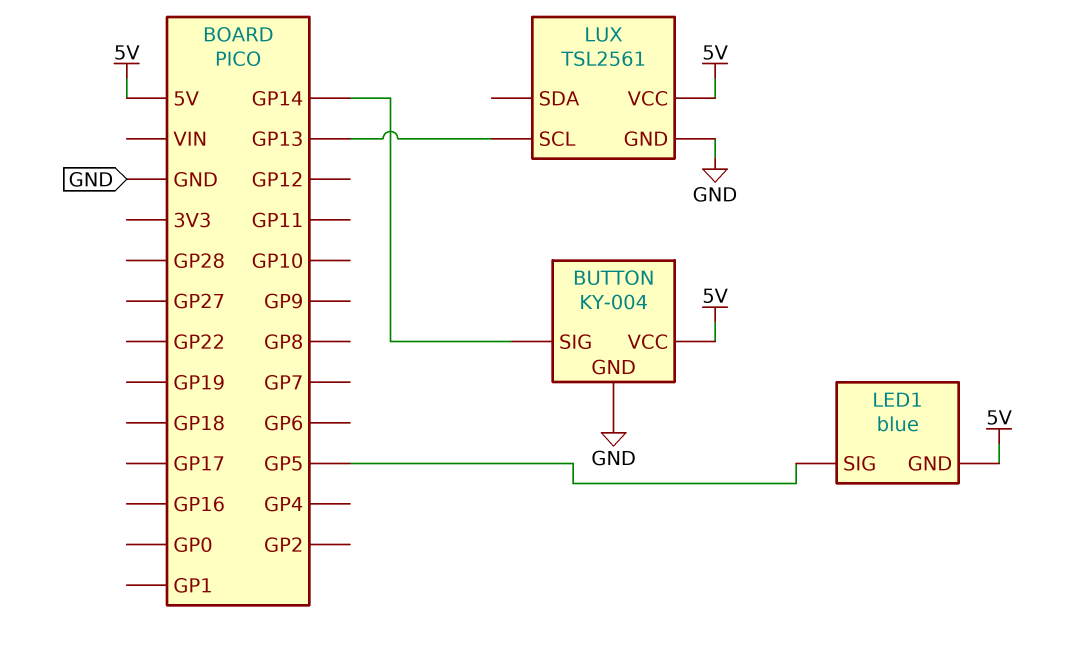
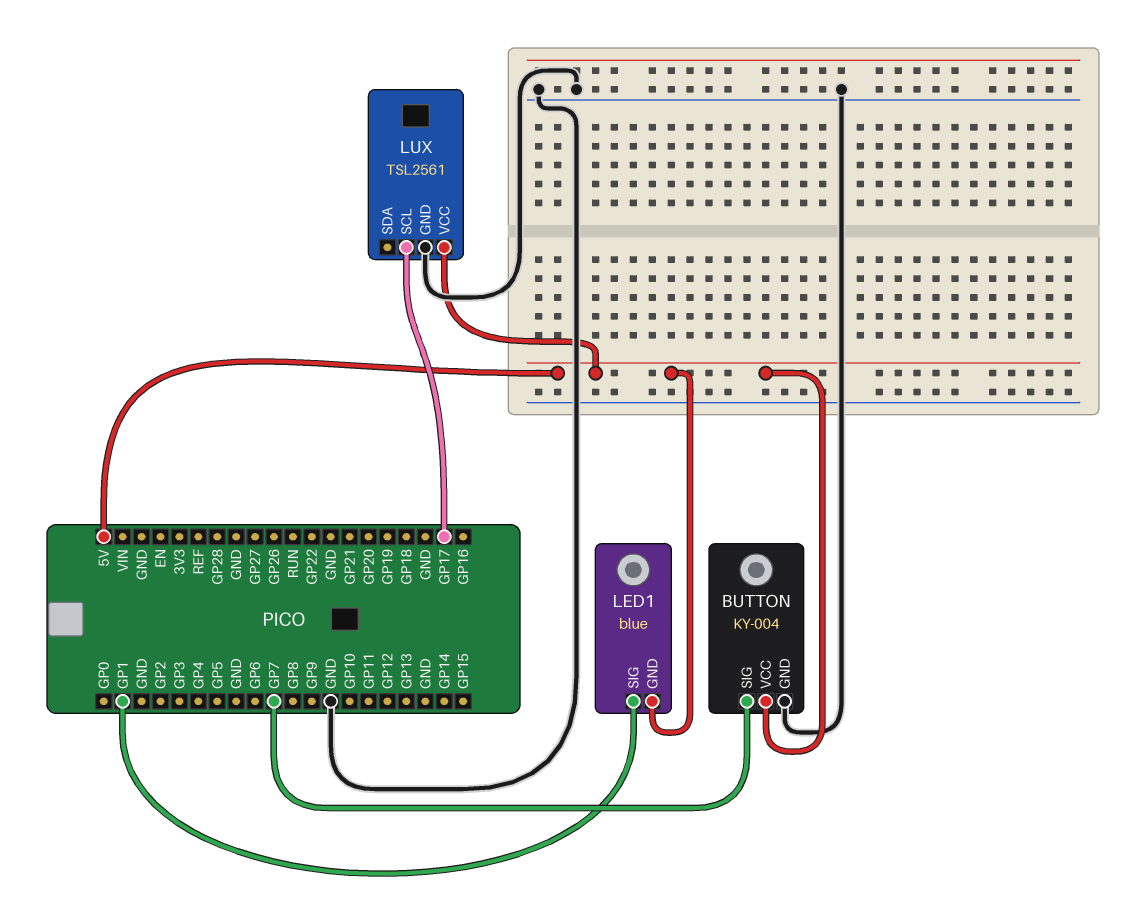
BUTTON pin SIG: GP14 -> GP7
LED1 pin SIG: GP5 -> GP1
LUX pin SCL: GP13 -> GP17

